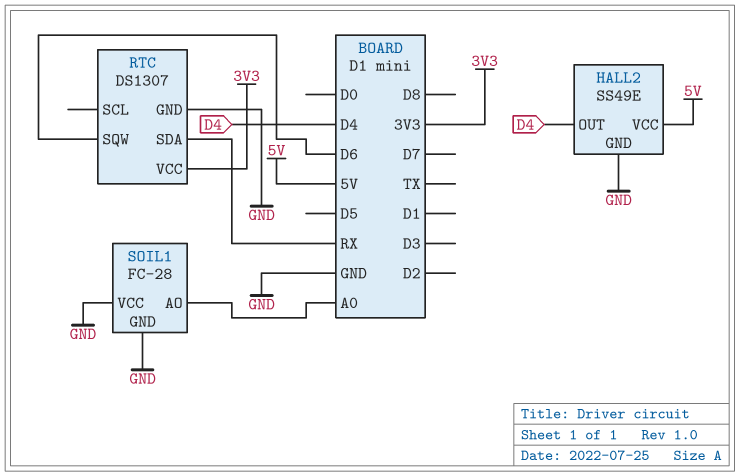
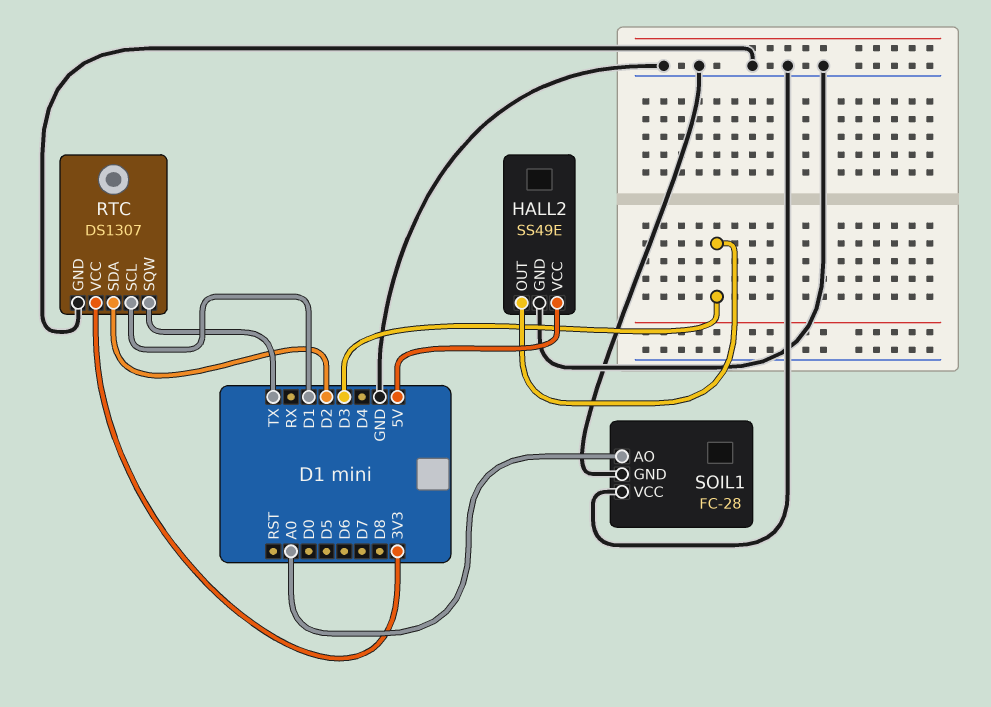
HALL2 pin OUT: D4 -> D3
RTC pin SCL: none -> D1
RTC pin SDA: RX -> D2
RTC pin SQW: D6 -> TX

